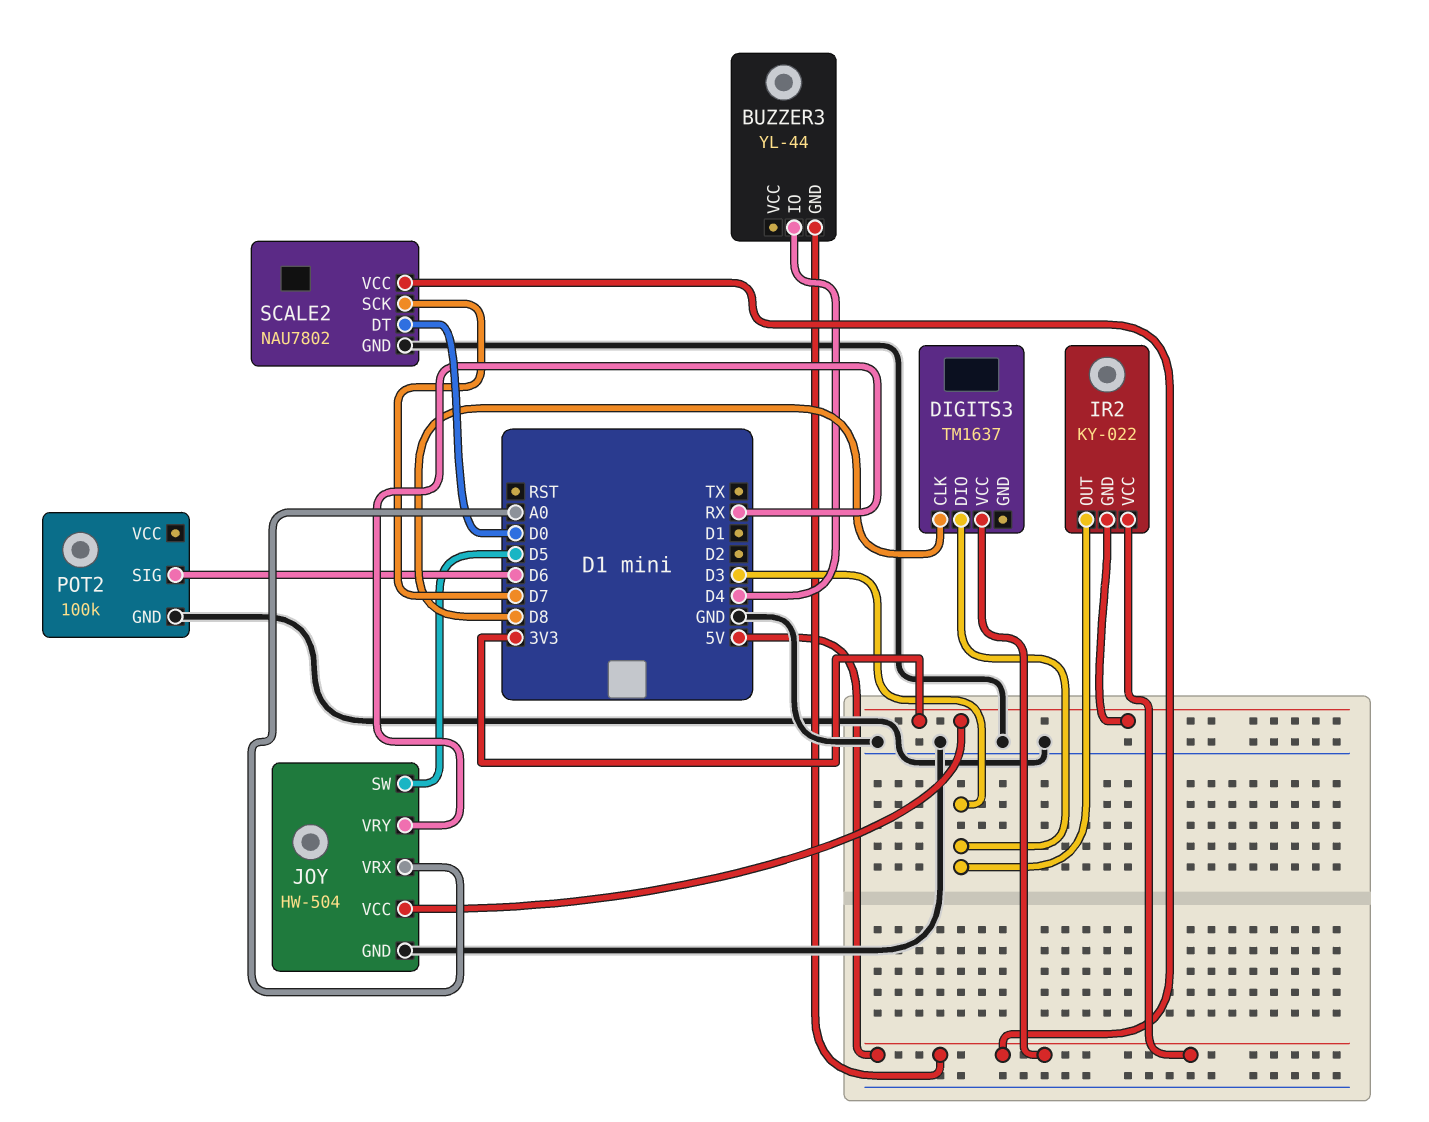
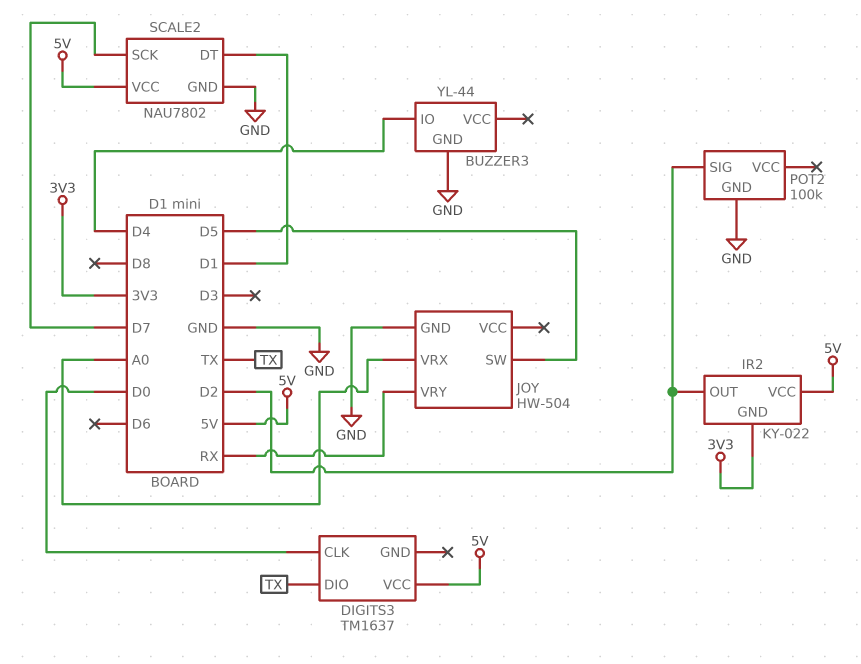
BUZZER3 pin GND: 5V -> GND
DIGITS3 pin CLK: D8 -> D0
DIGITS3 pin DIO: D3 -> TX
IR2 pin OUT: D3 -> D2
JOY pin VCC: 3V3 -> none
POT2 pin SIG: D6 -> D2
SCALE2 pin DT: D0 -> D1

